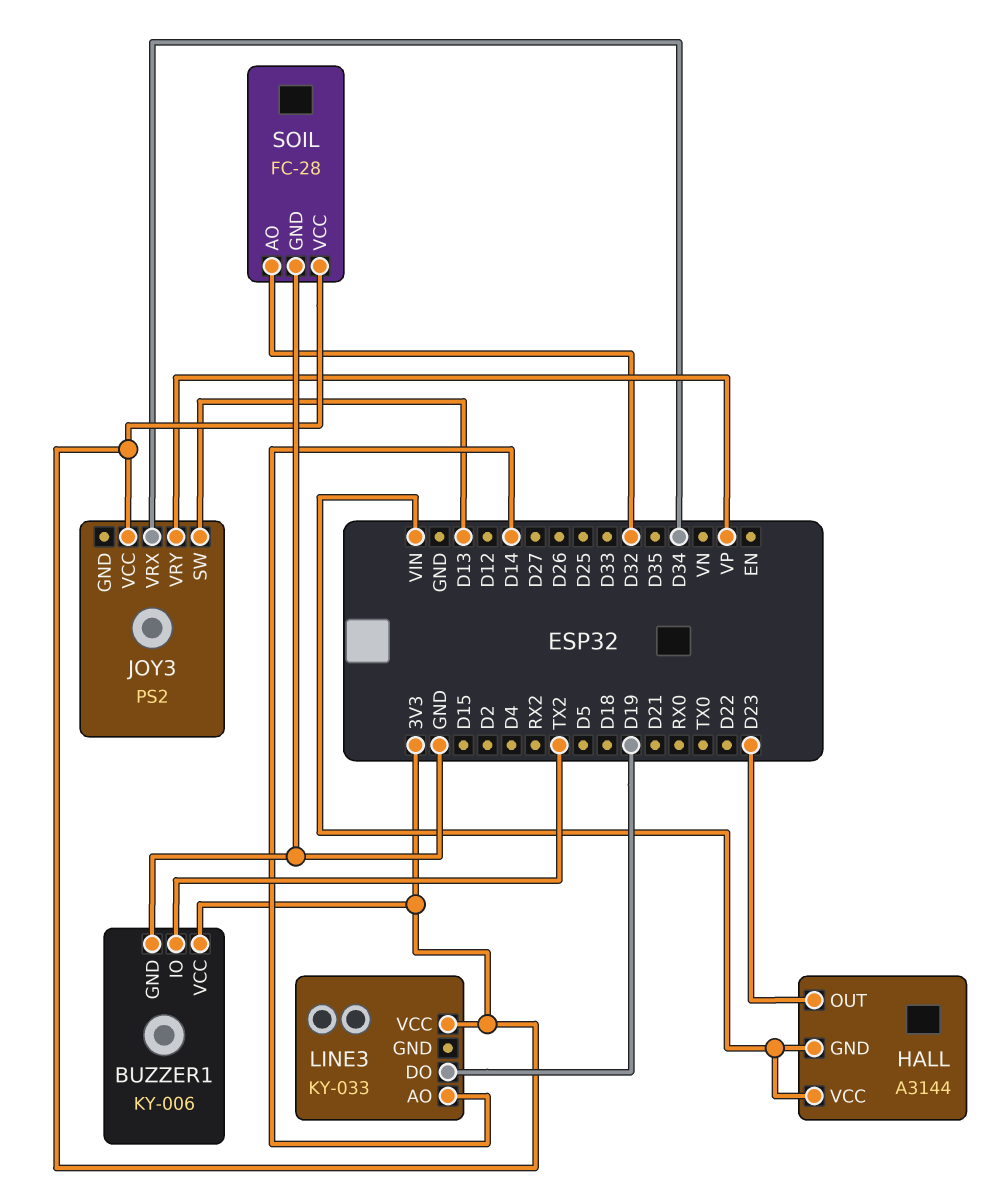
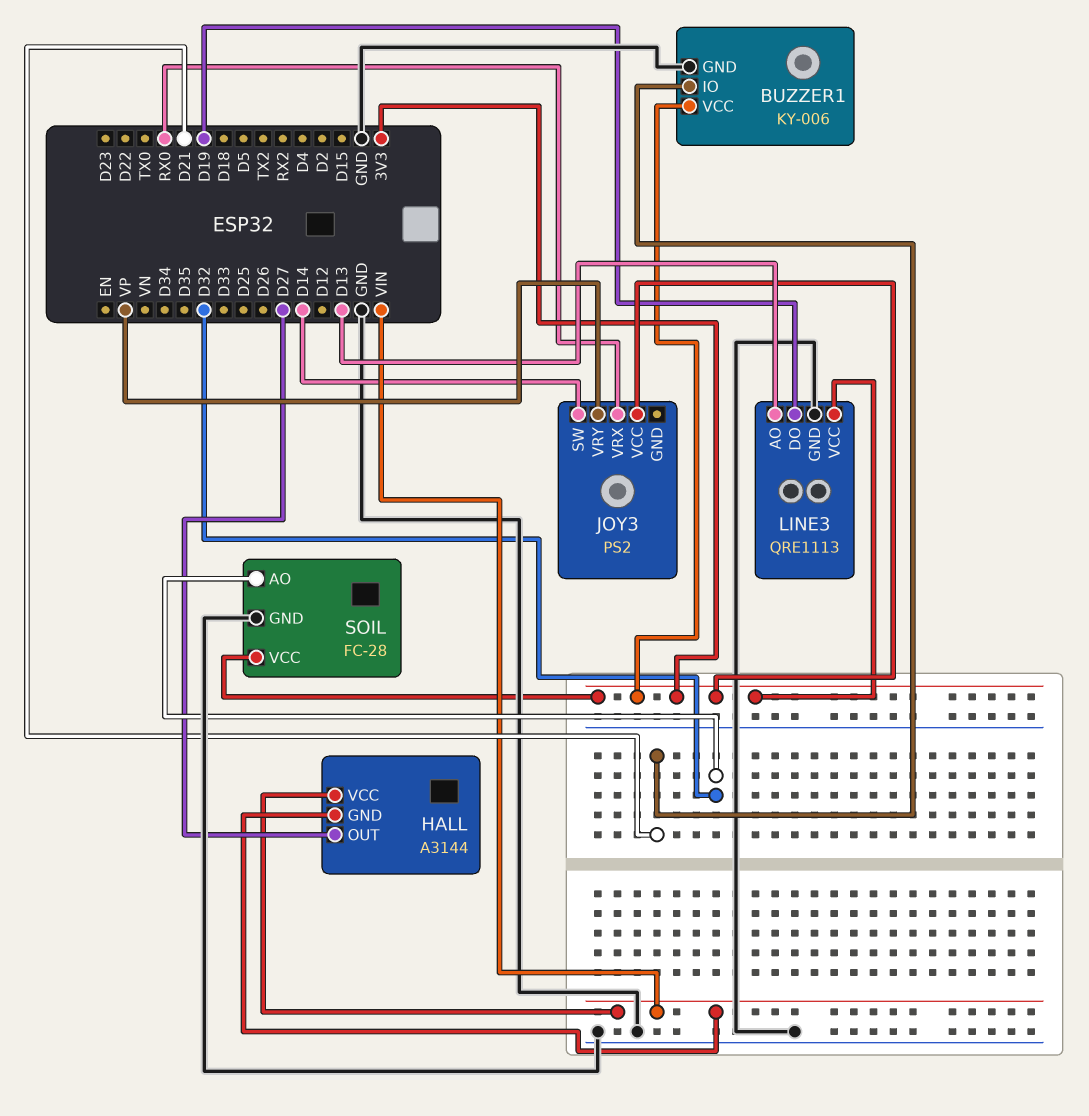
BUZZER1 pin IO: TX2 -> D21
HALL pin OUT: D23 -> D27
JOY3 pin SW: D13 -> D14
JOY3 pin VRX: D34 -> RX0
LINE3: KY-033 -> QRE1113
LINE3 pin AO: D14 -> D13
LINE3 pin GND: none -> GND

